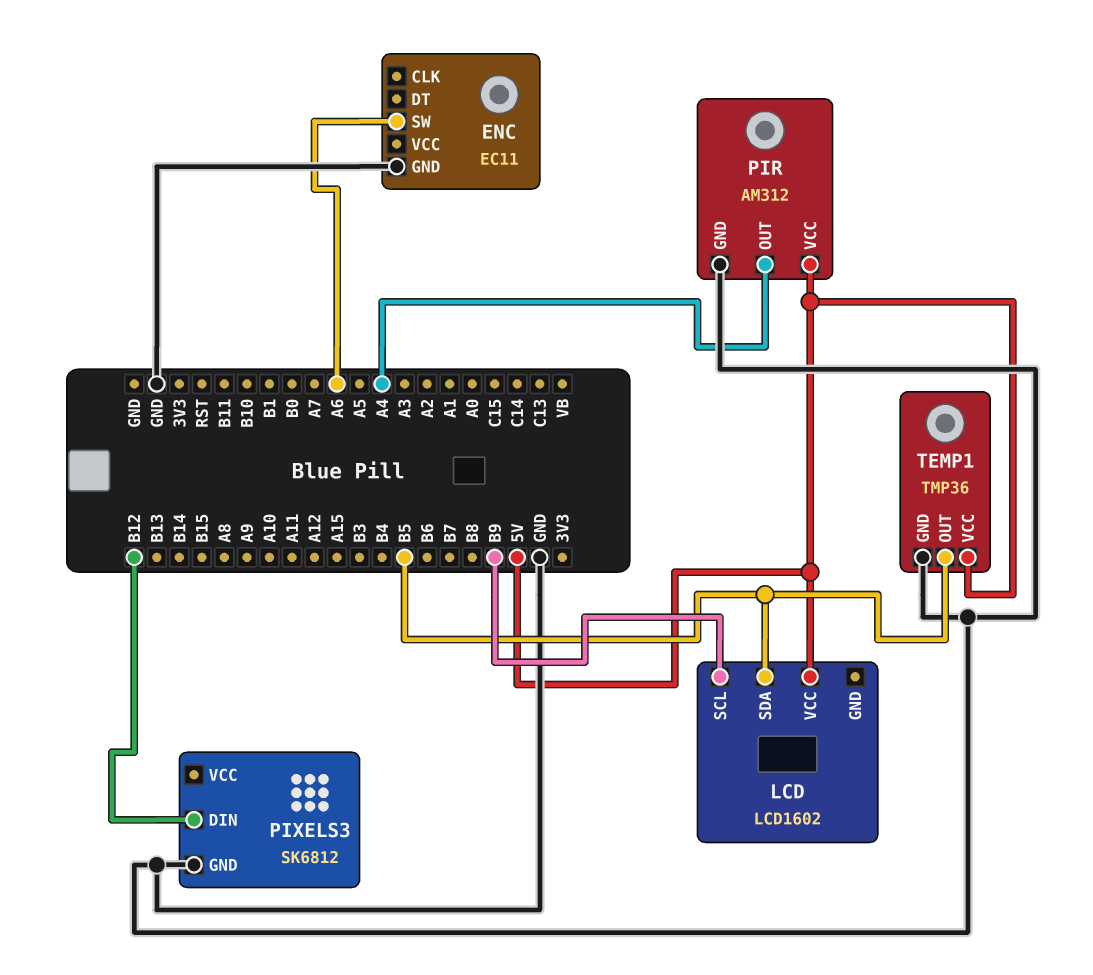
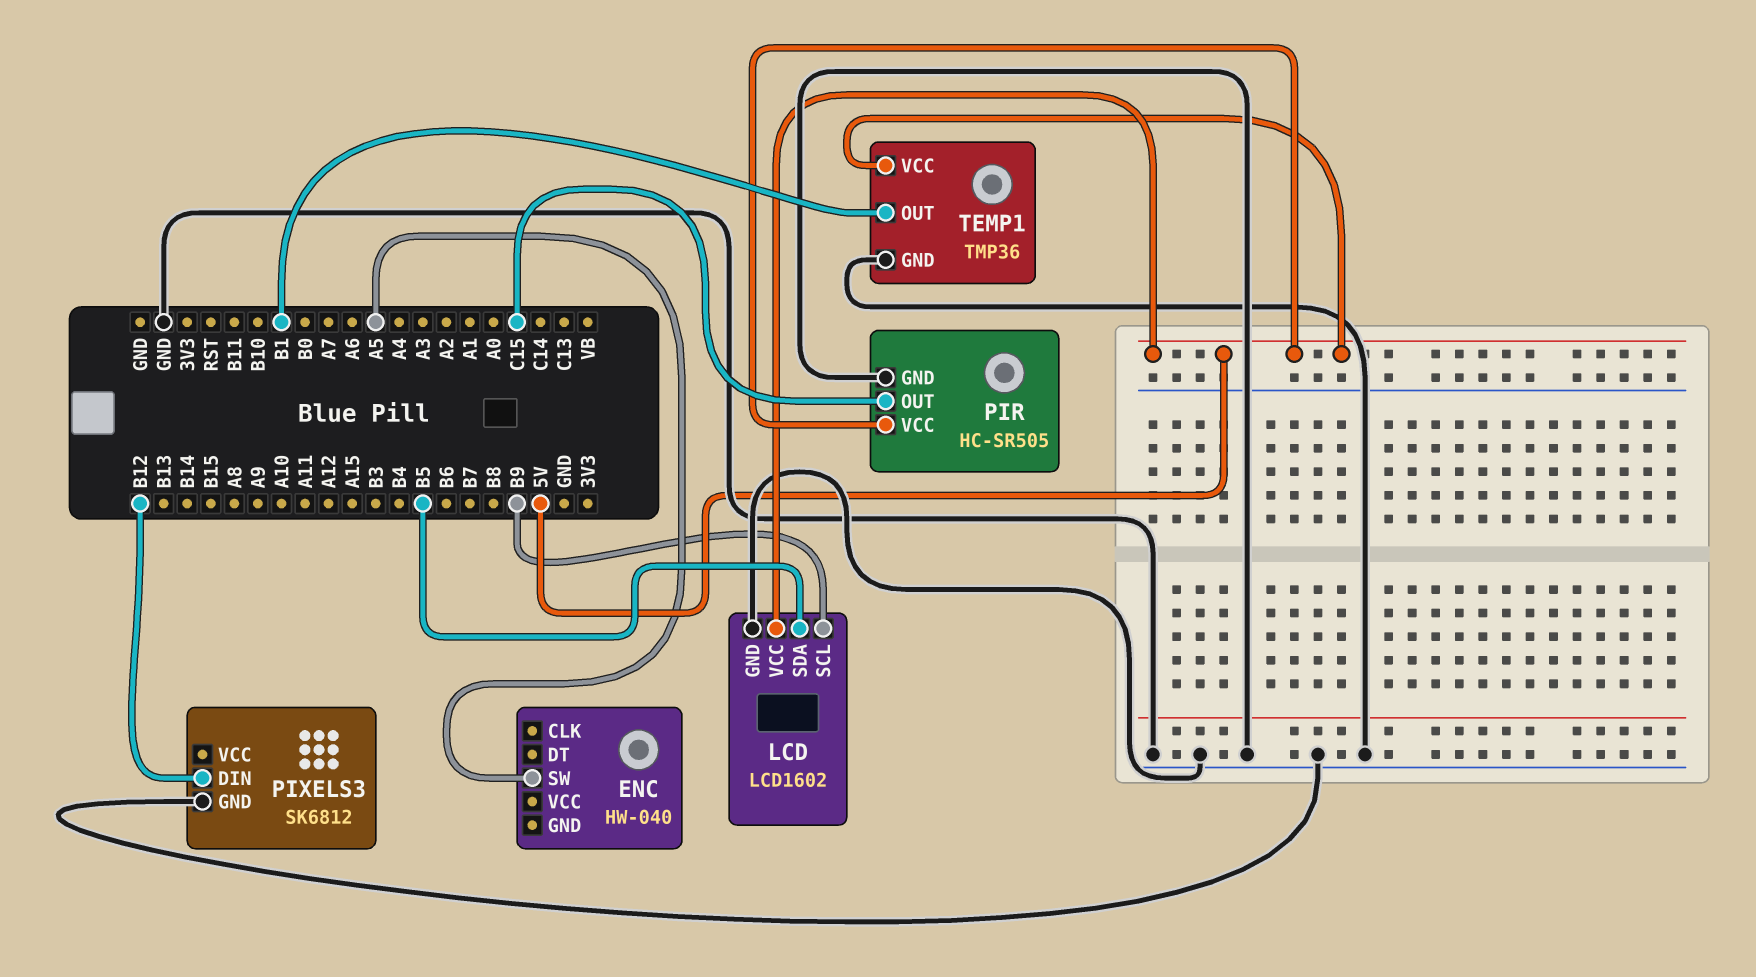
ENC: EC11 -> HW-040
ENC pin GND: GND -> none
ENC pin SW: A6 -> A5
LCD pin GND: none -> GND
PIR: AM312 -> HC-SR505
PIR pin OUT: A4 -> C15
TEMP1 pin OUT: B5 -> B1

